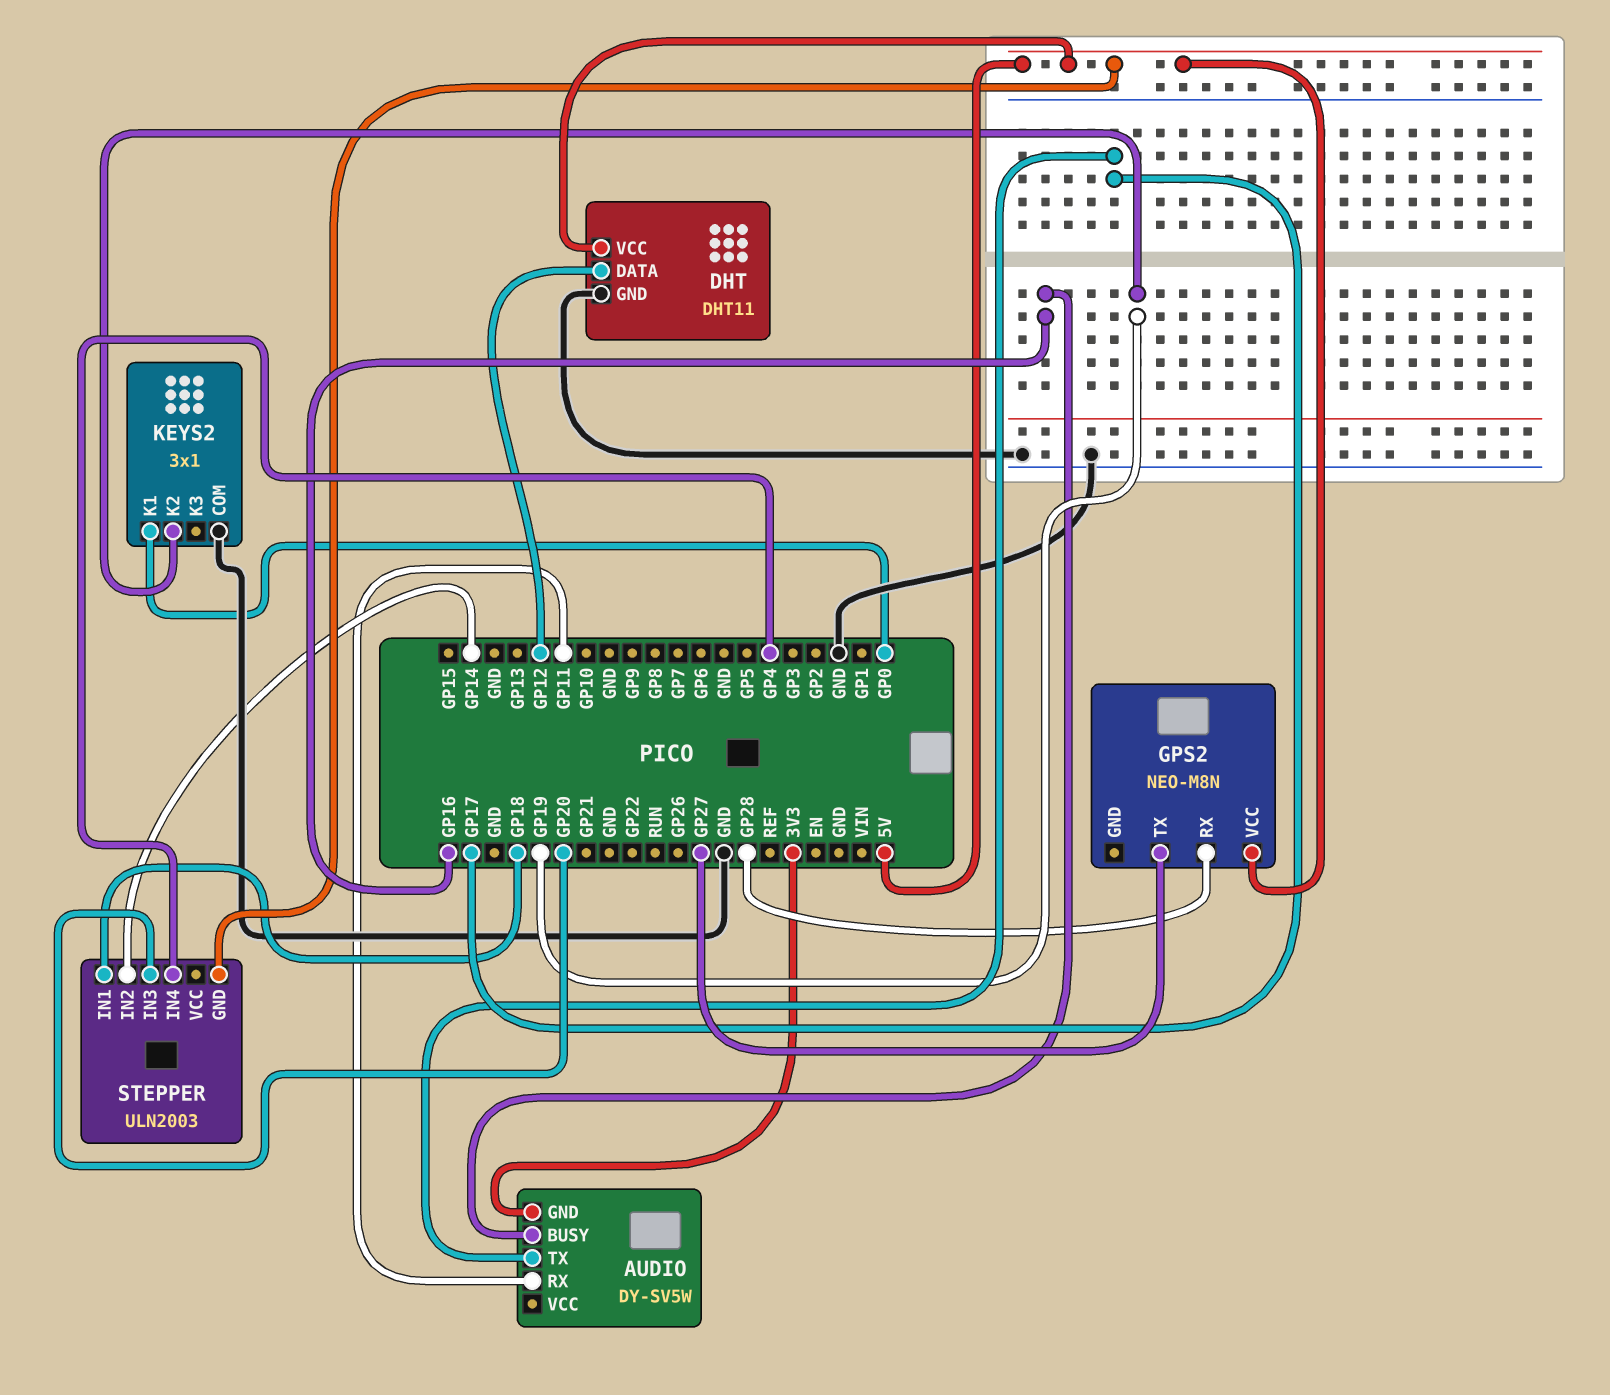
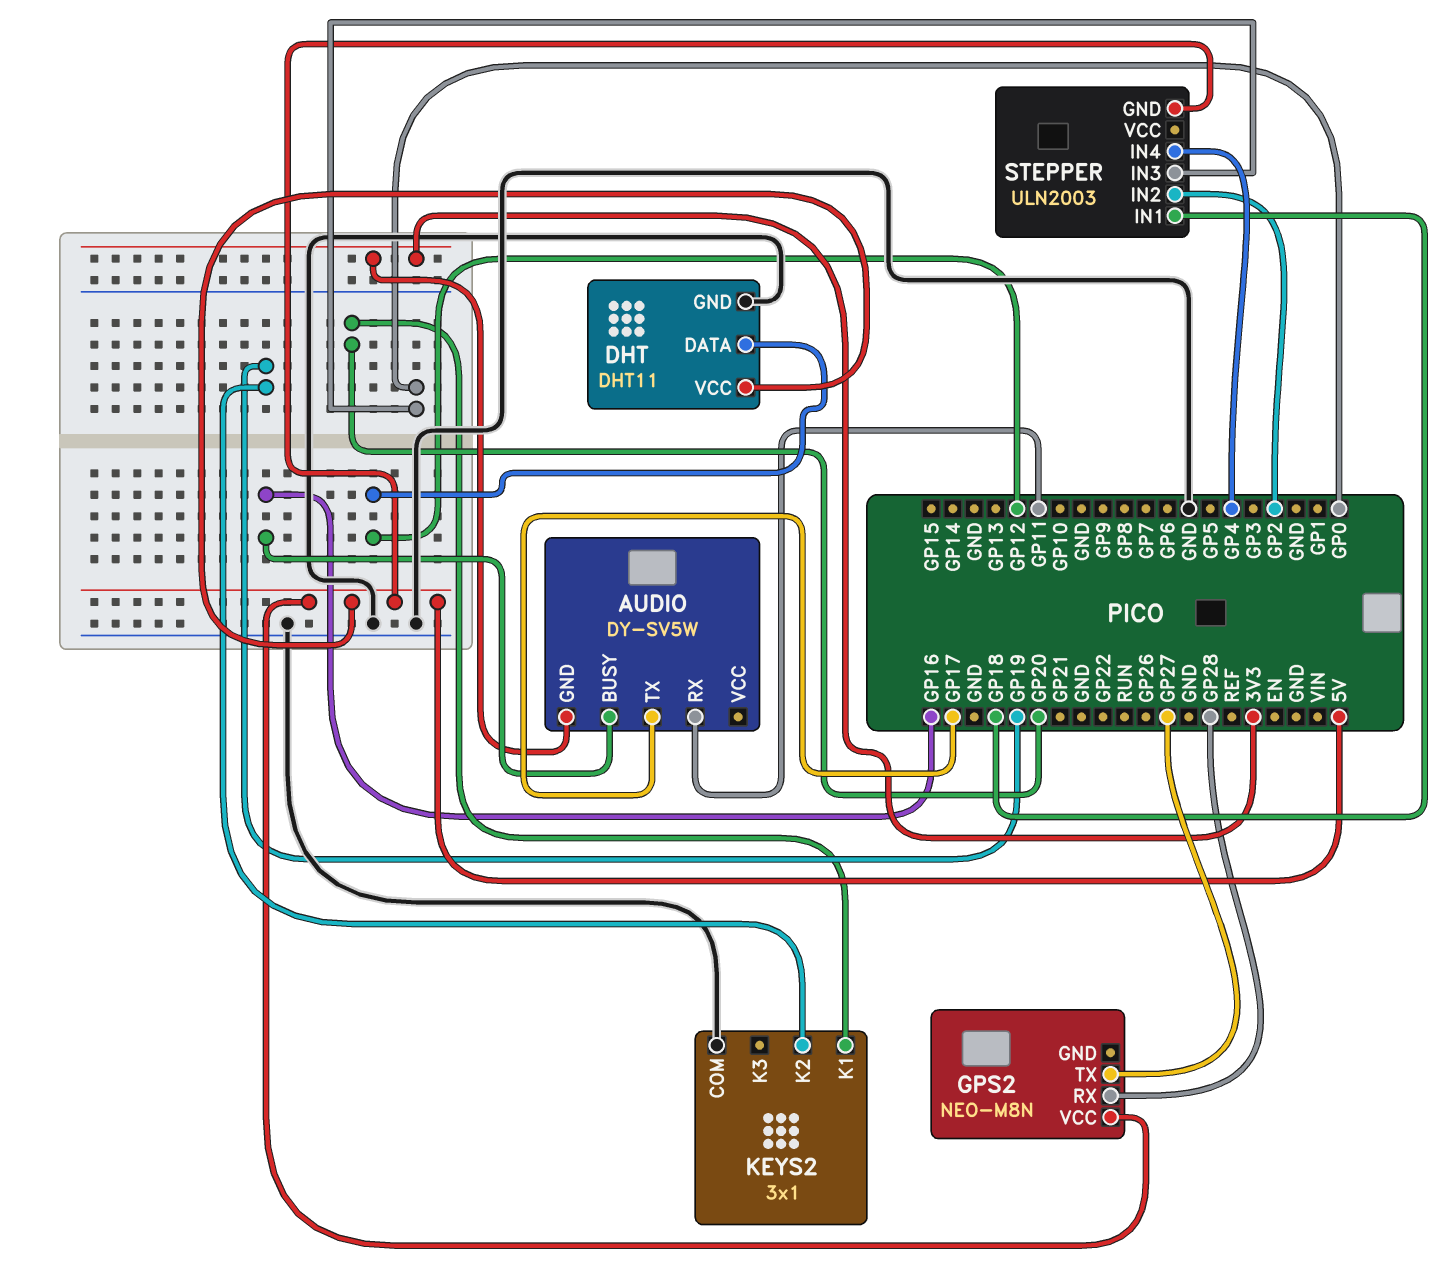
KEYS2 pin K1: GP0 -> GP20
STEPPER pin IN2: GP14 -> GP2
STEPPER pin IN3: GP20 -> GP0

